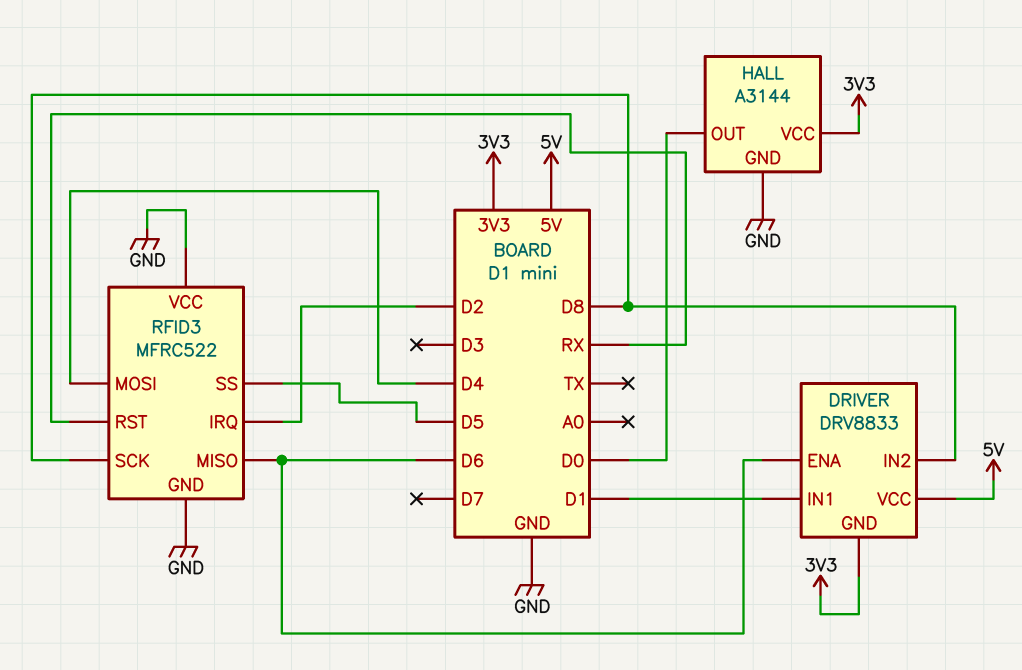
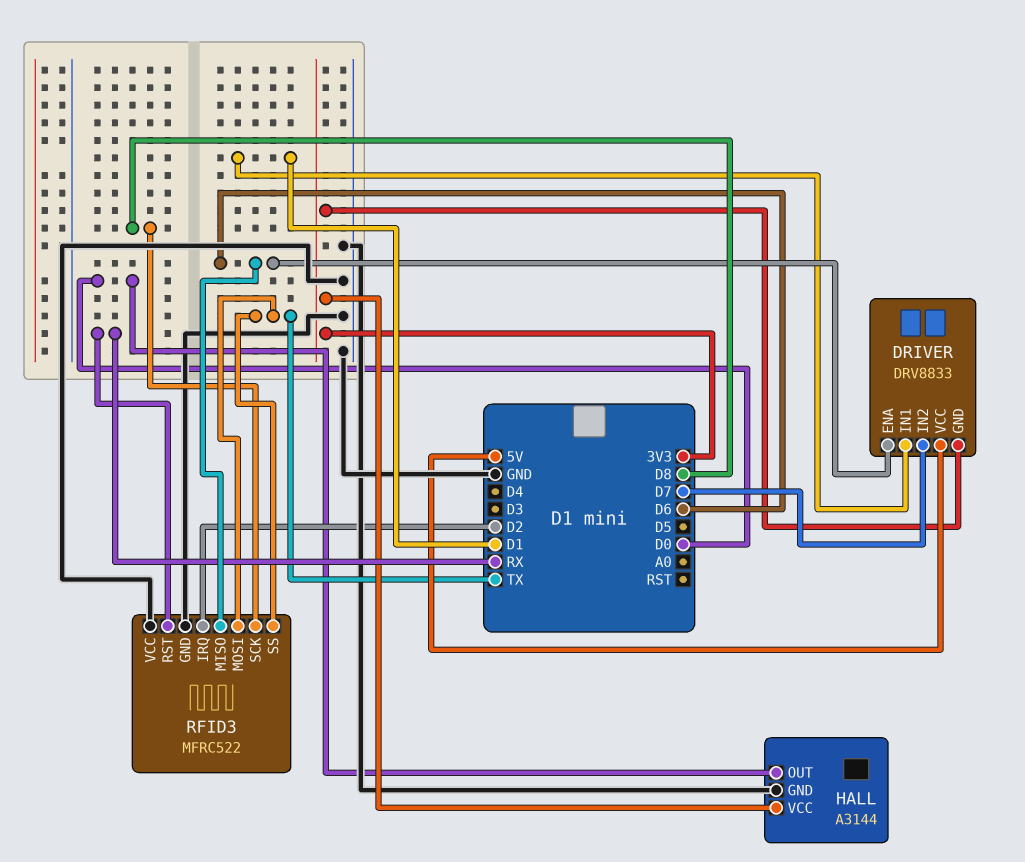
DRIVER pin IN2: D8 -> D7
RFID3 pin MOSI: D4 -> TX
RFID3 pin SS: D5 -> TX

